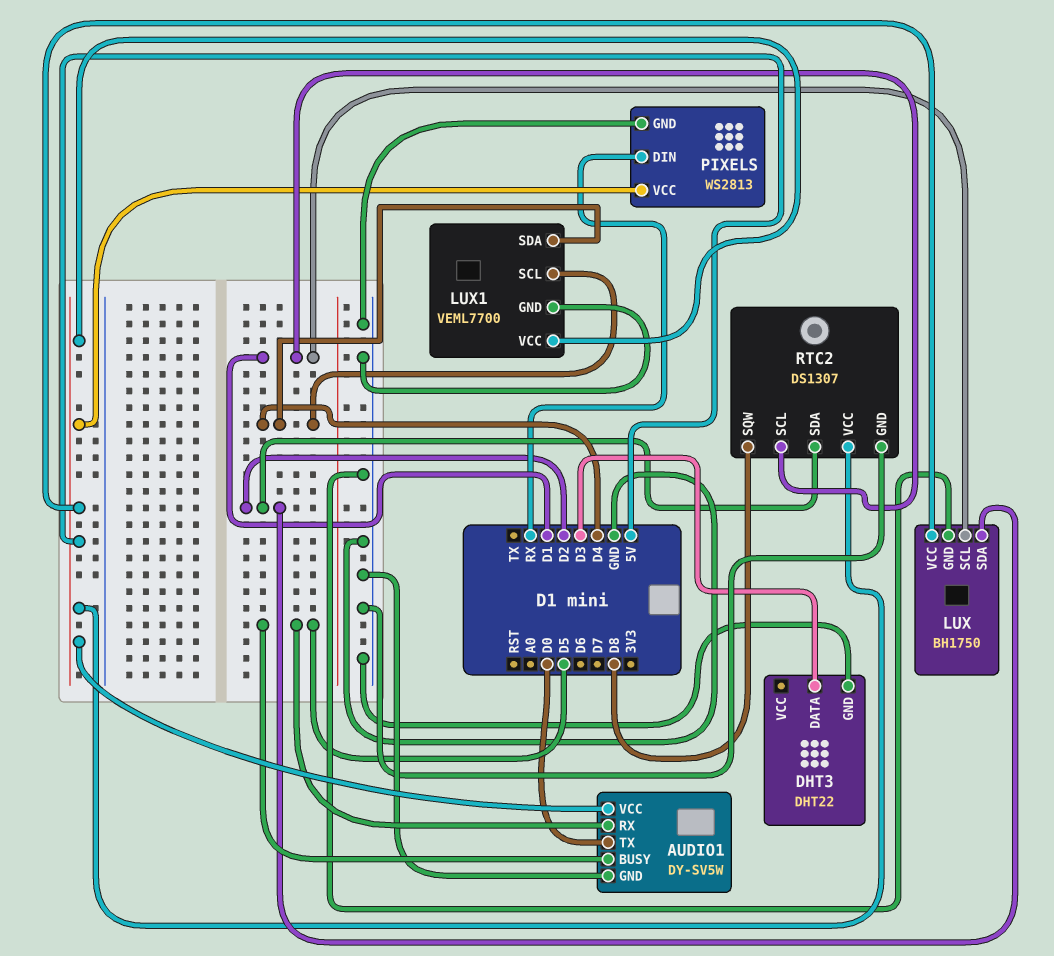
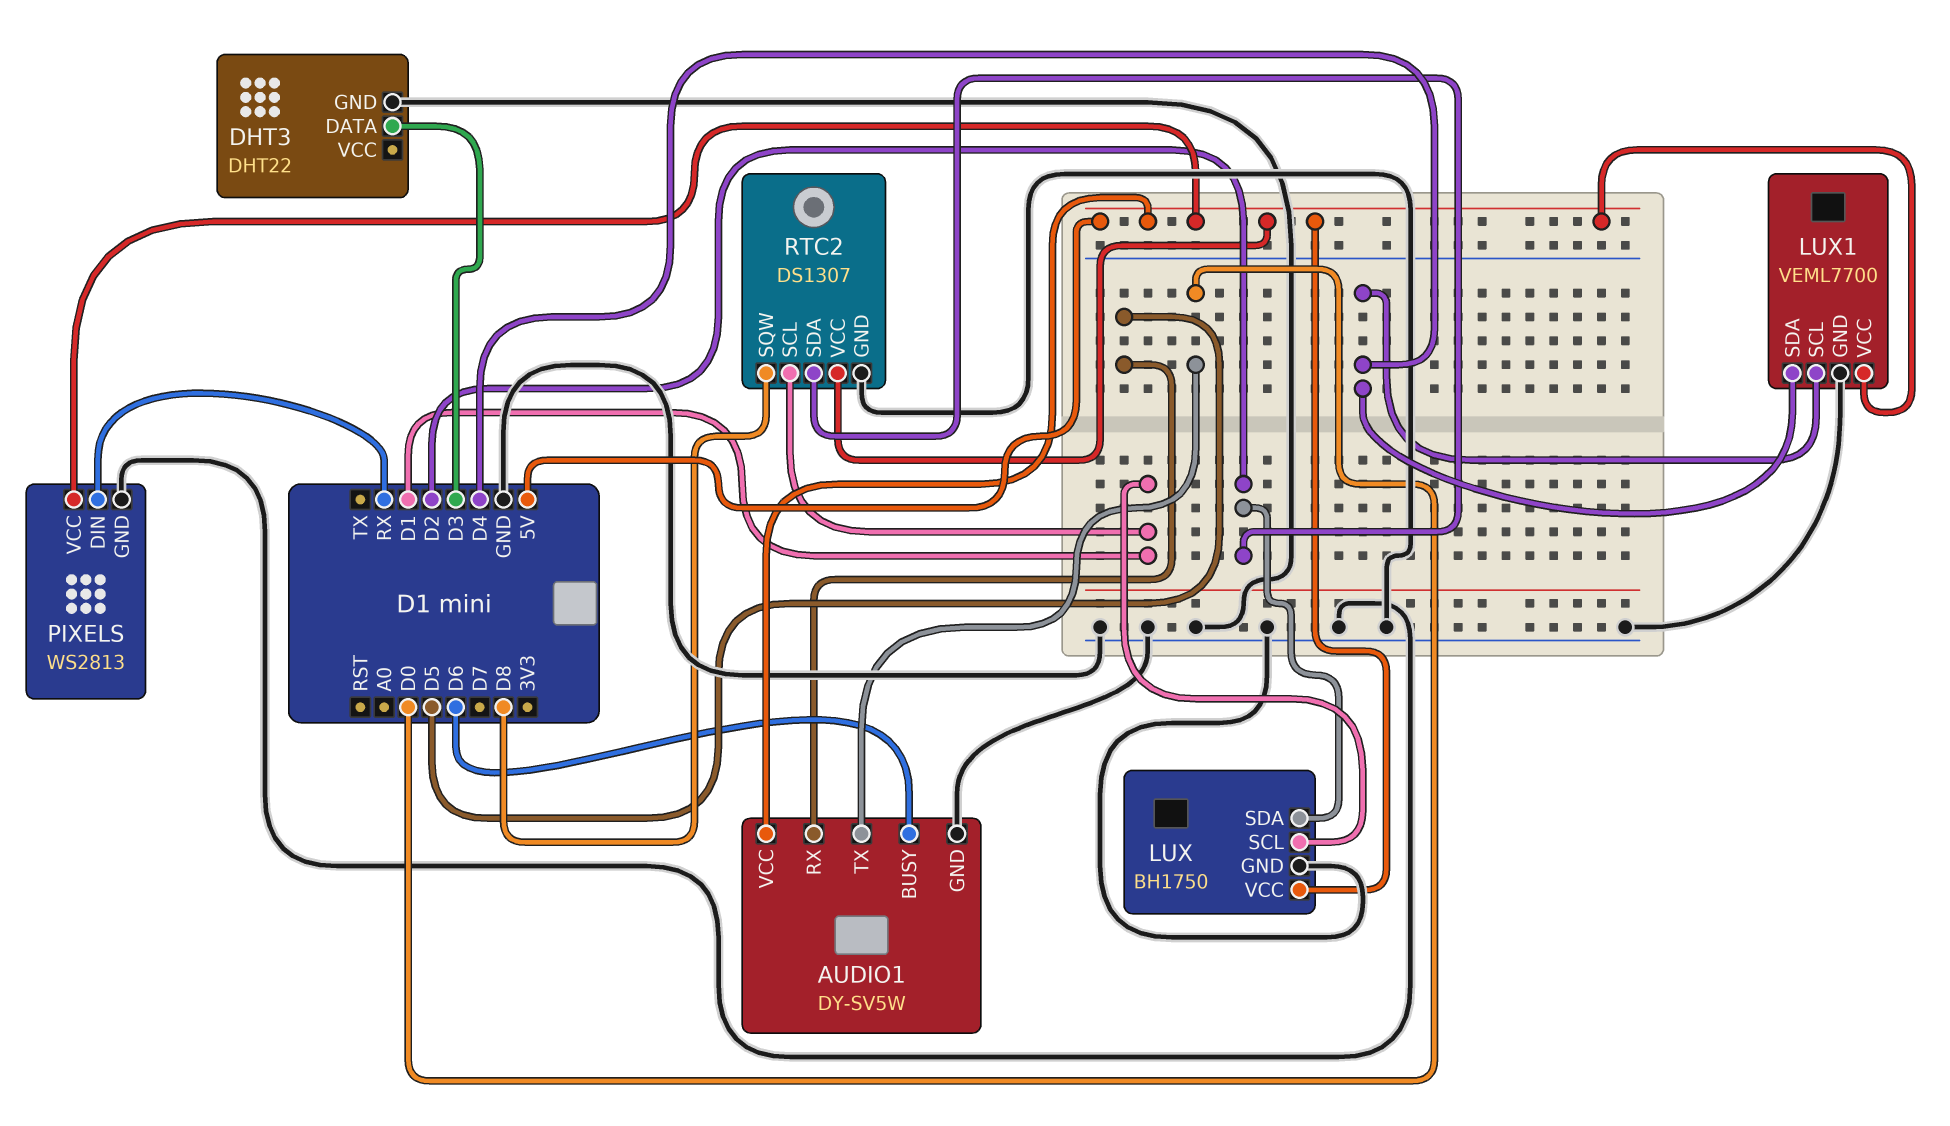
AUDIO1 pin BUSY: D5 -> D6

